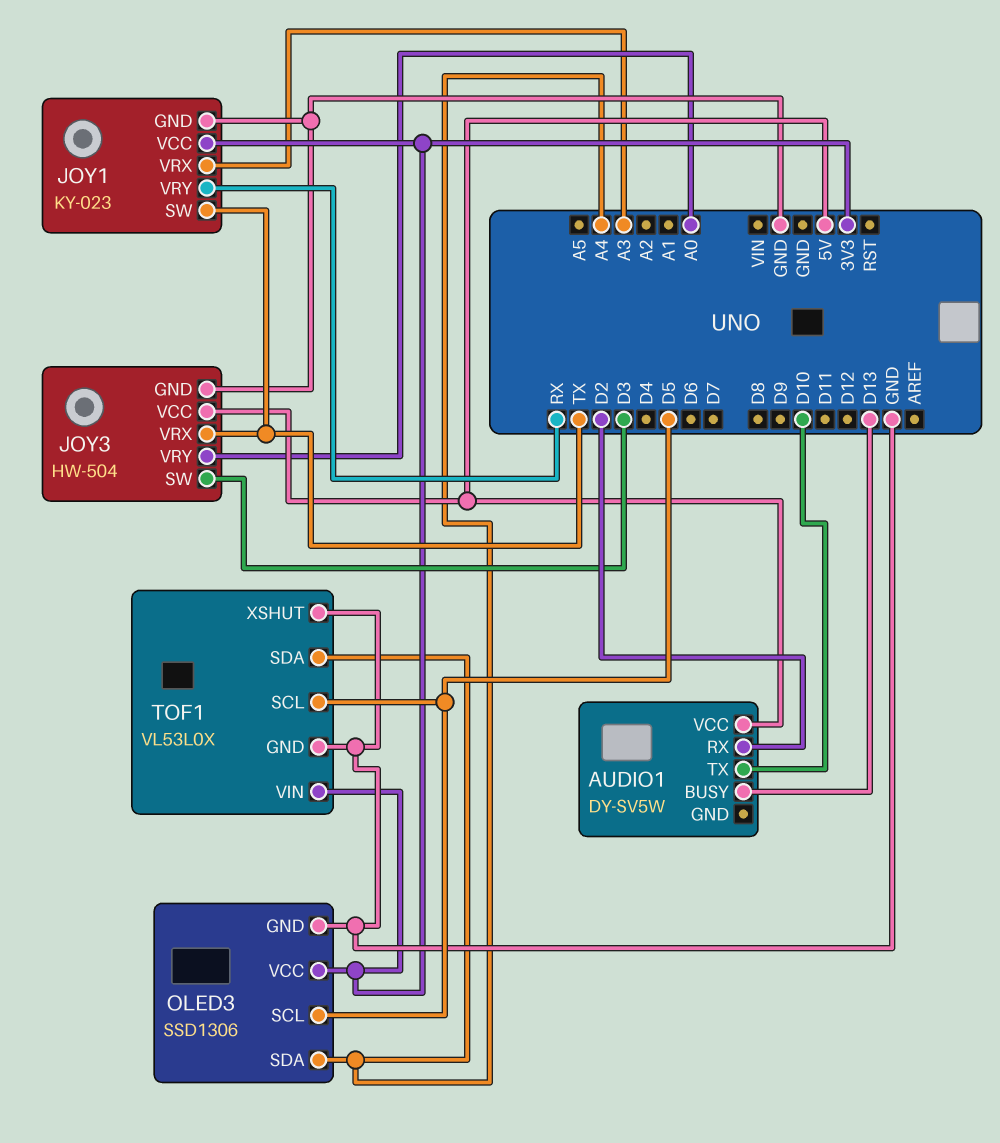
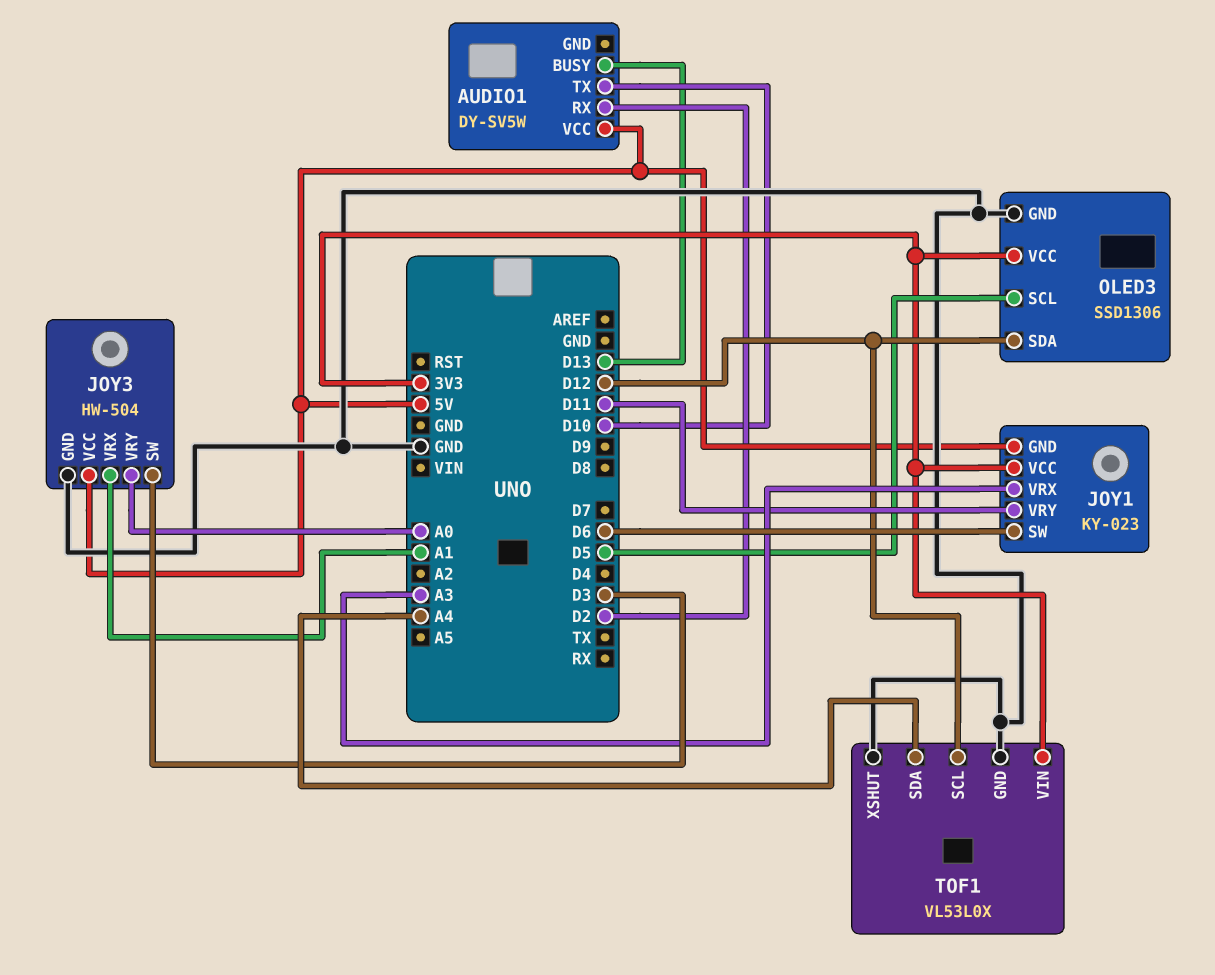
JOY1 pin GND: GND -> 5V
JOY1 pin SW: TX -> D6
JOY1 pin VRY: RX -> D11
JOY3 pin VRX: TX -> A1
OLED3 pin SDA: A4 -> D12
TOF1 pin SCL: D5 -> D12

